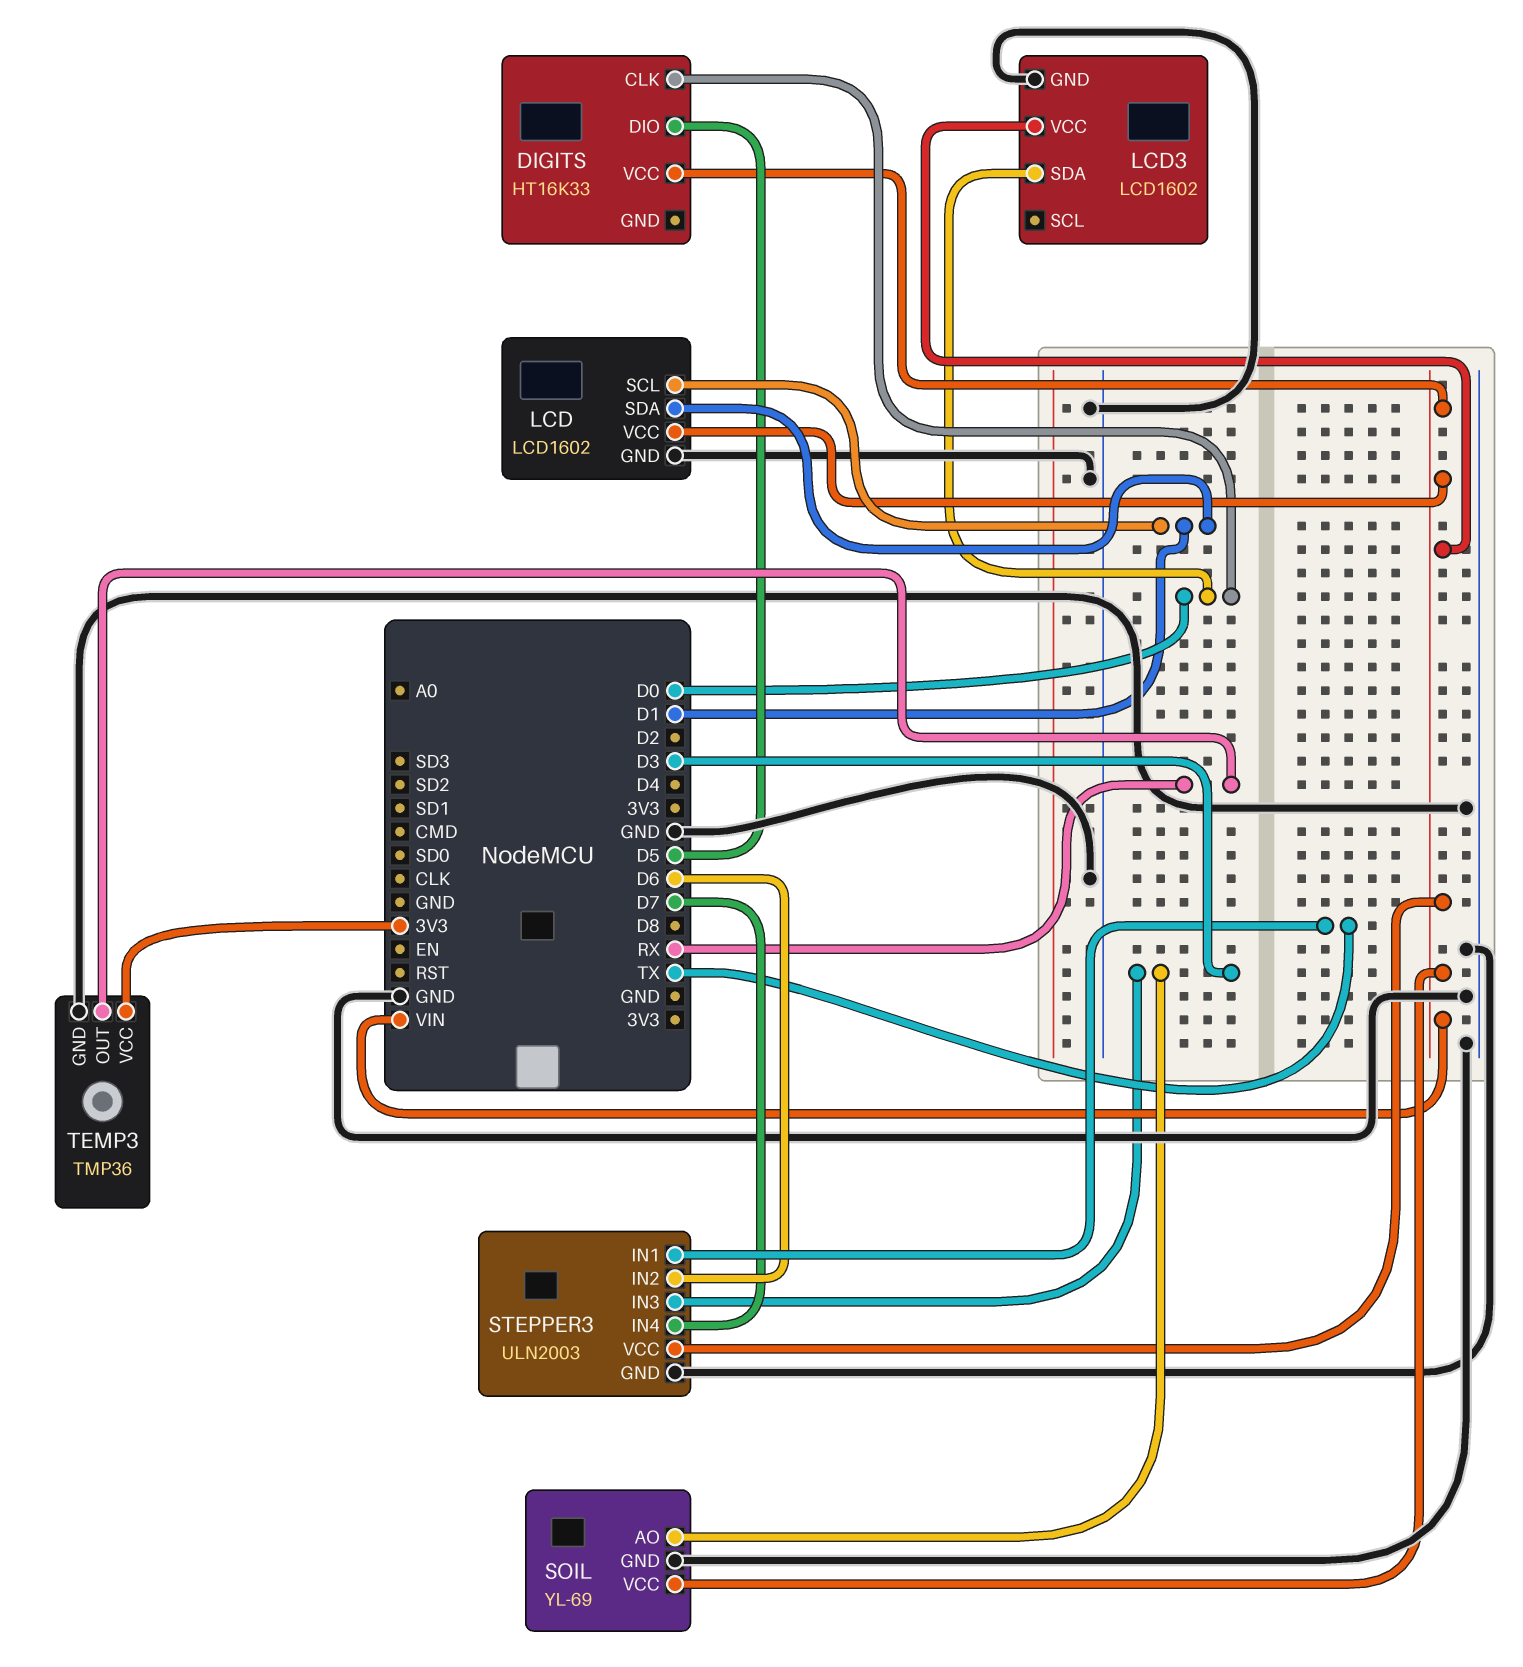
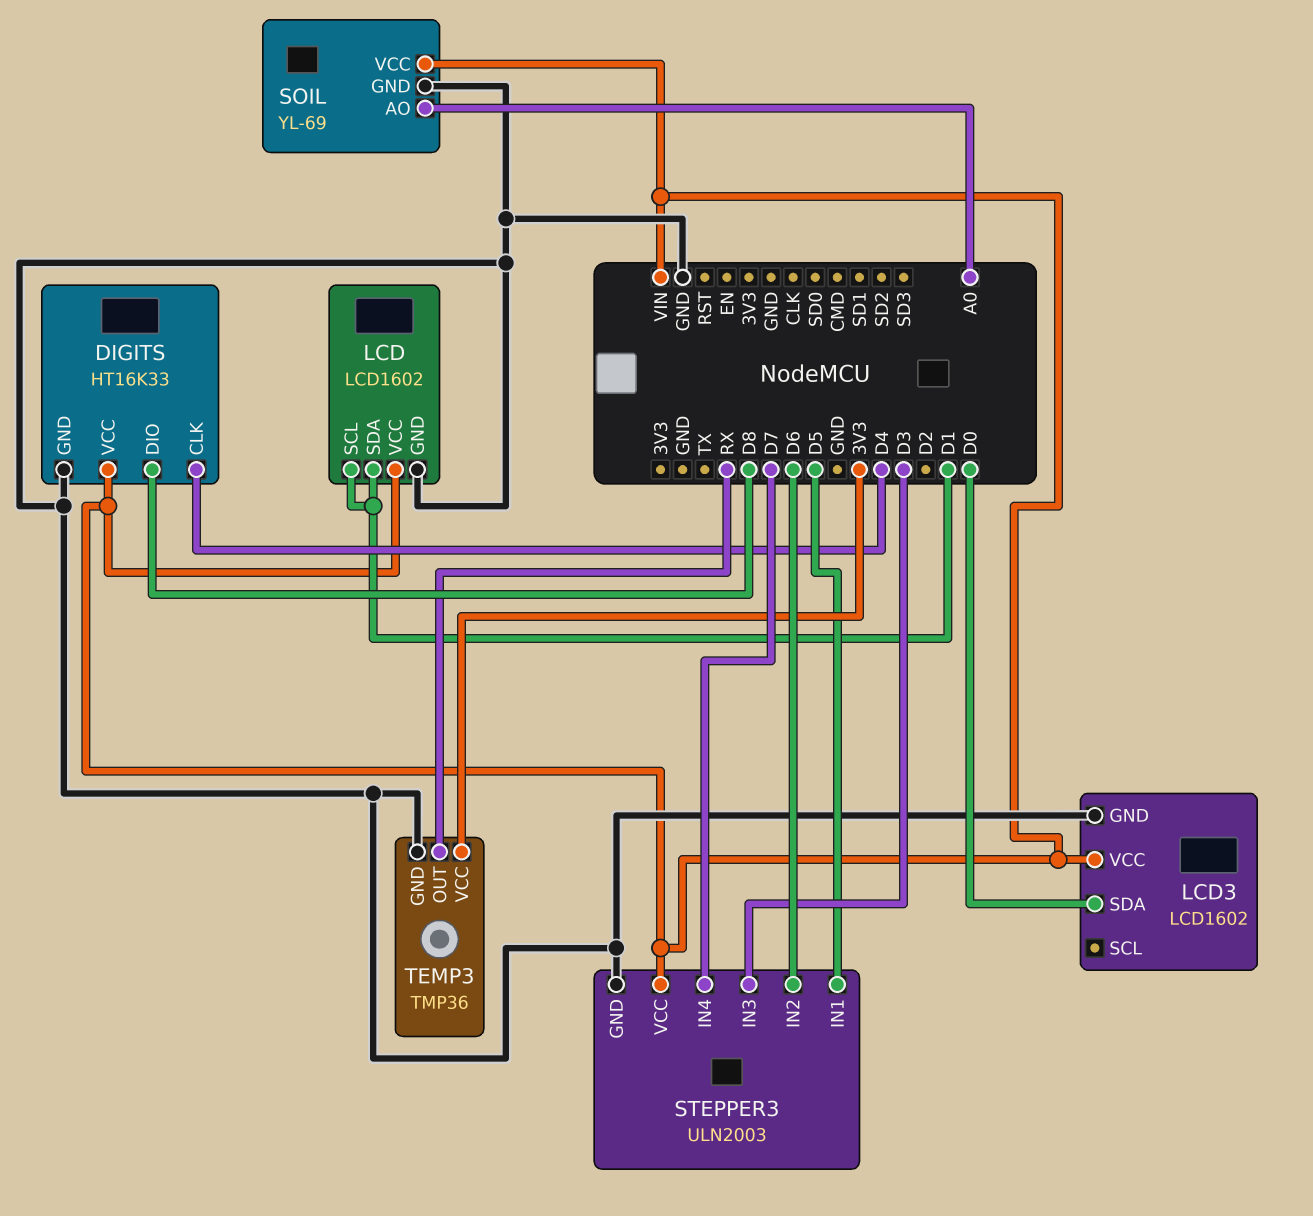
DIGITS pin CLK: D0 -> D4
DIGITS pin DIO: D5 -> D8
DIGITS pin GND: none -> GND
SOIL pin AO: D3 -> A0
STEPPER3 pin IN1: TX -> D5

